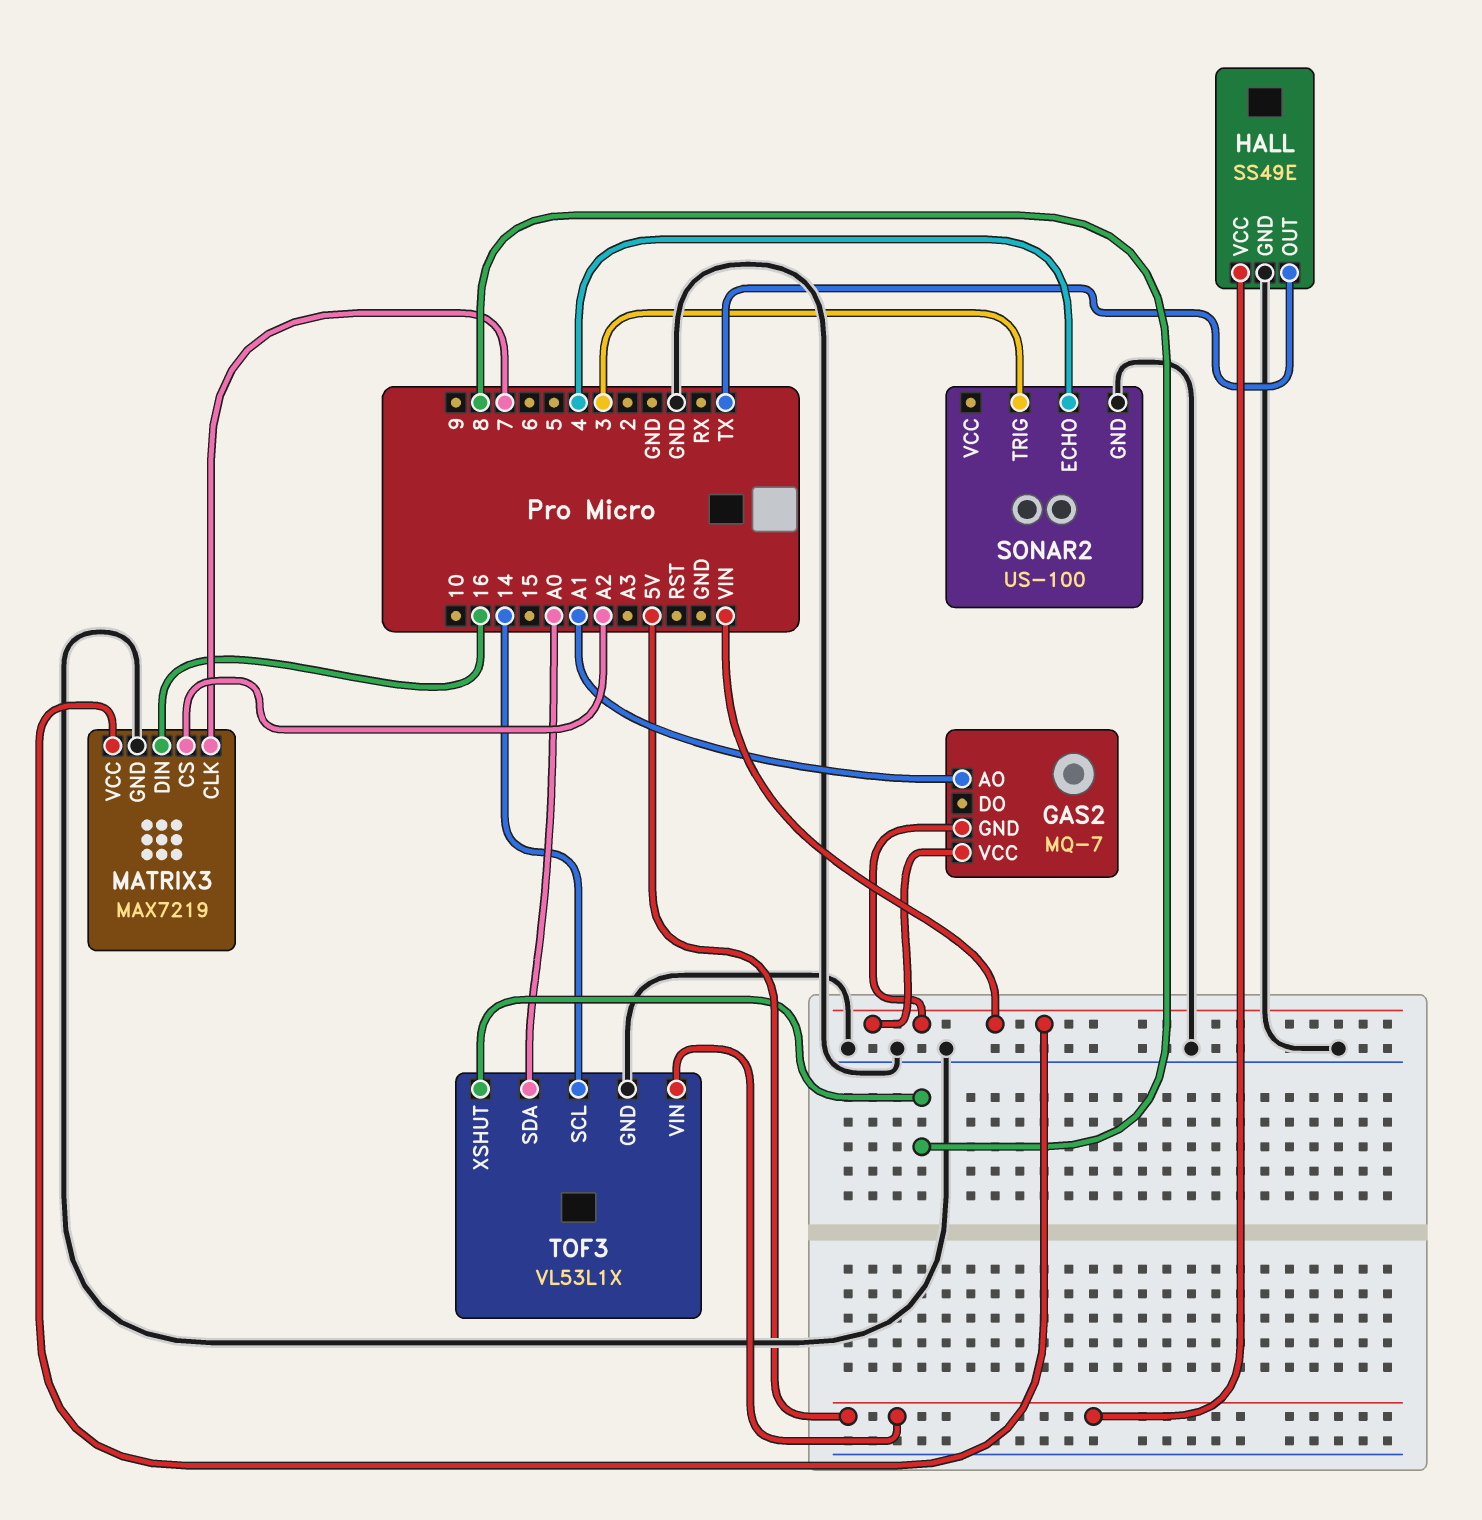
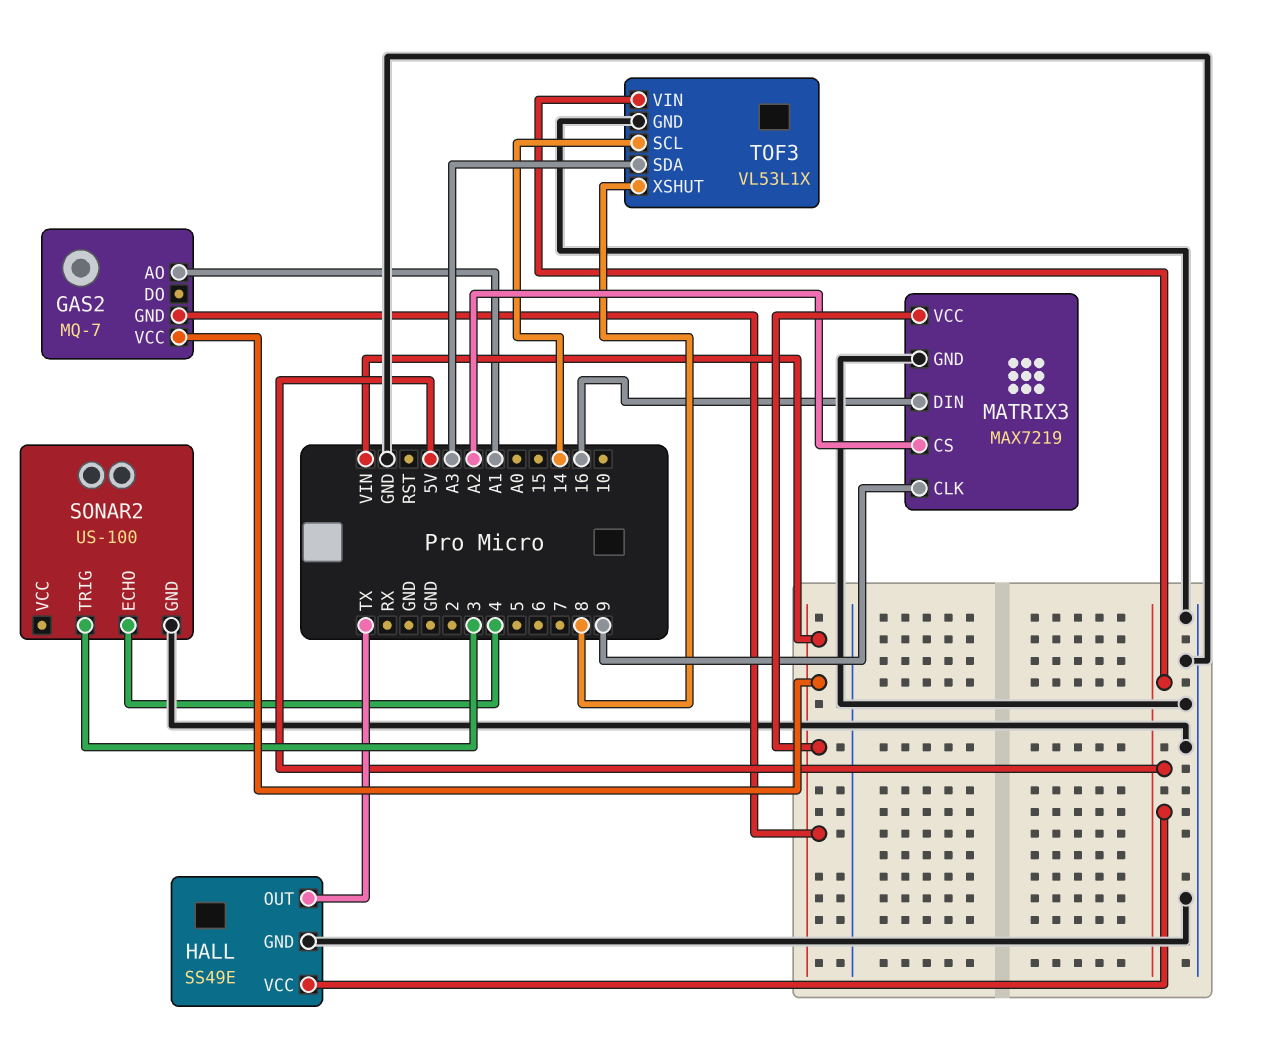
MATRIX3 pin CLK: 7 -> 9
TOF3 pin SDA: A0 -> A3

